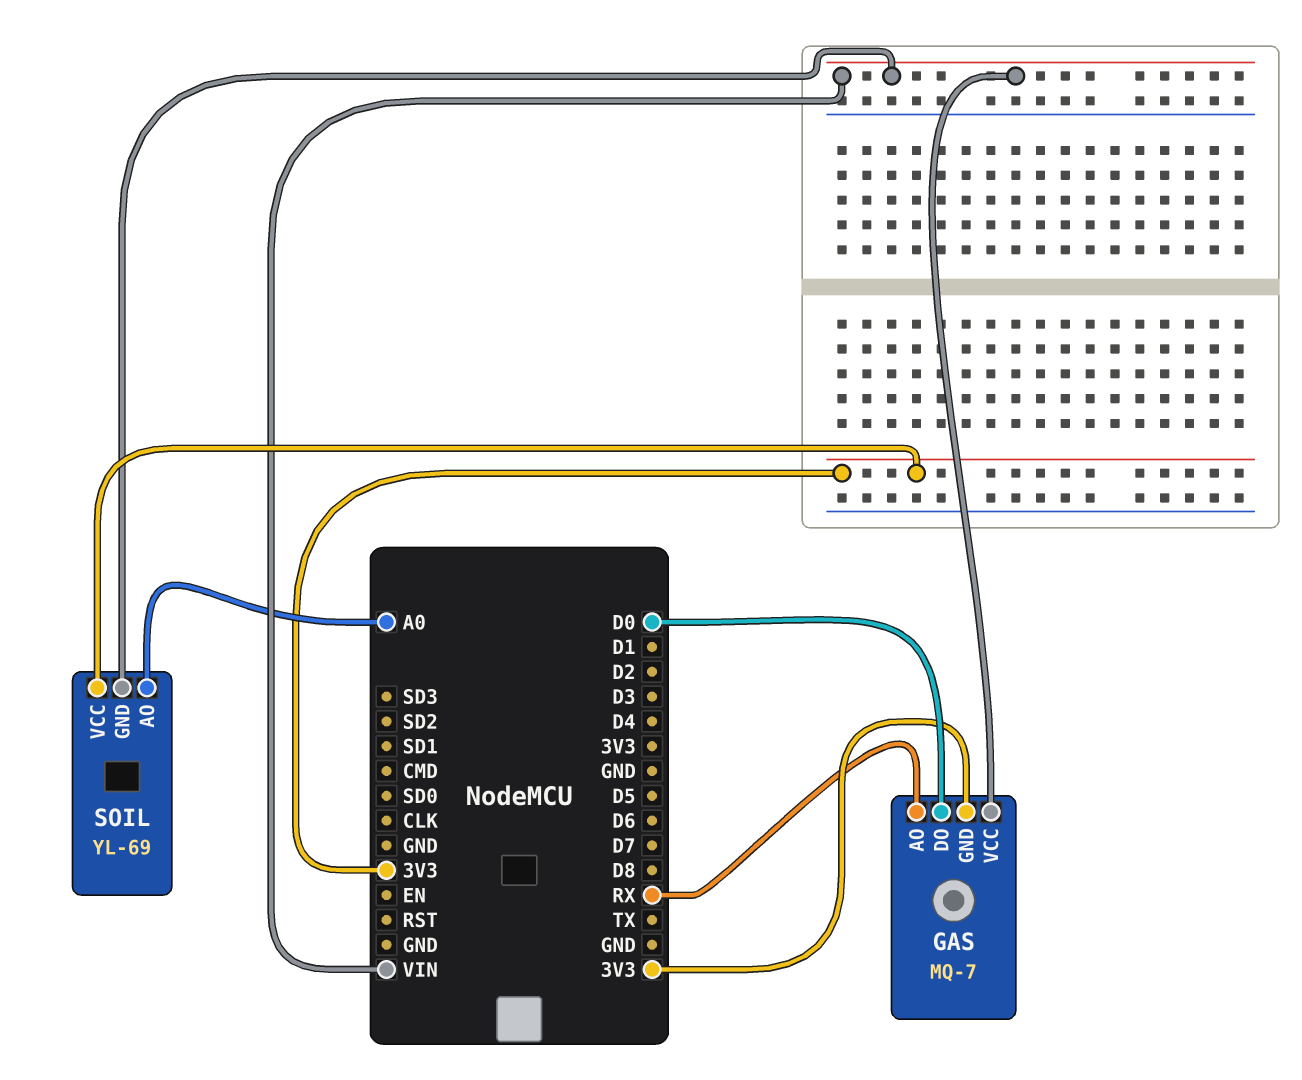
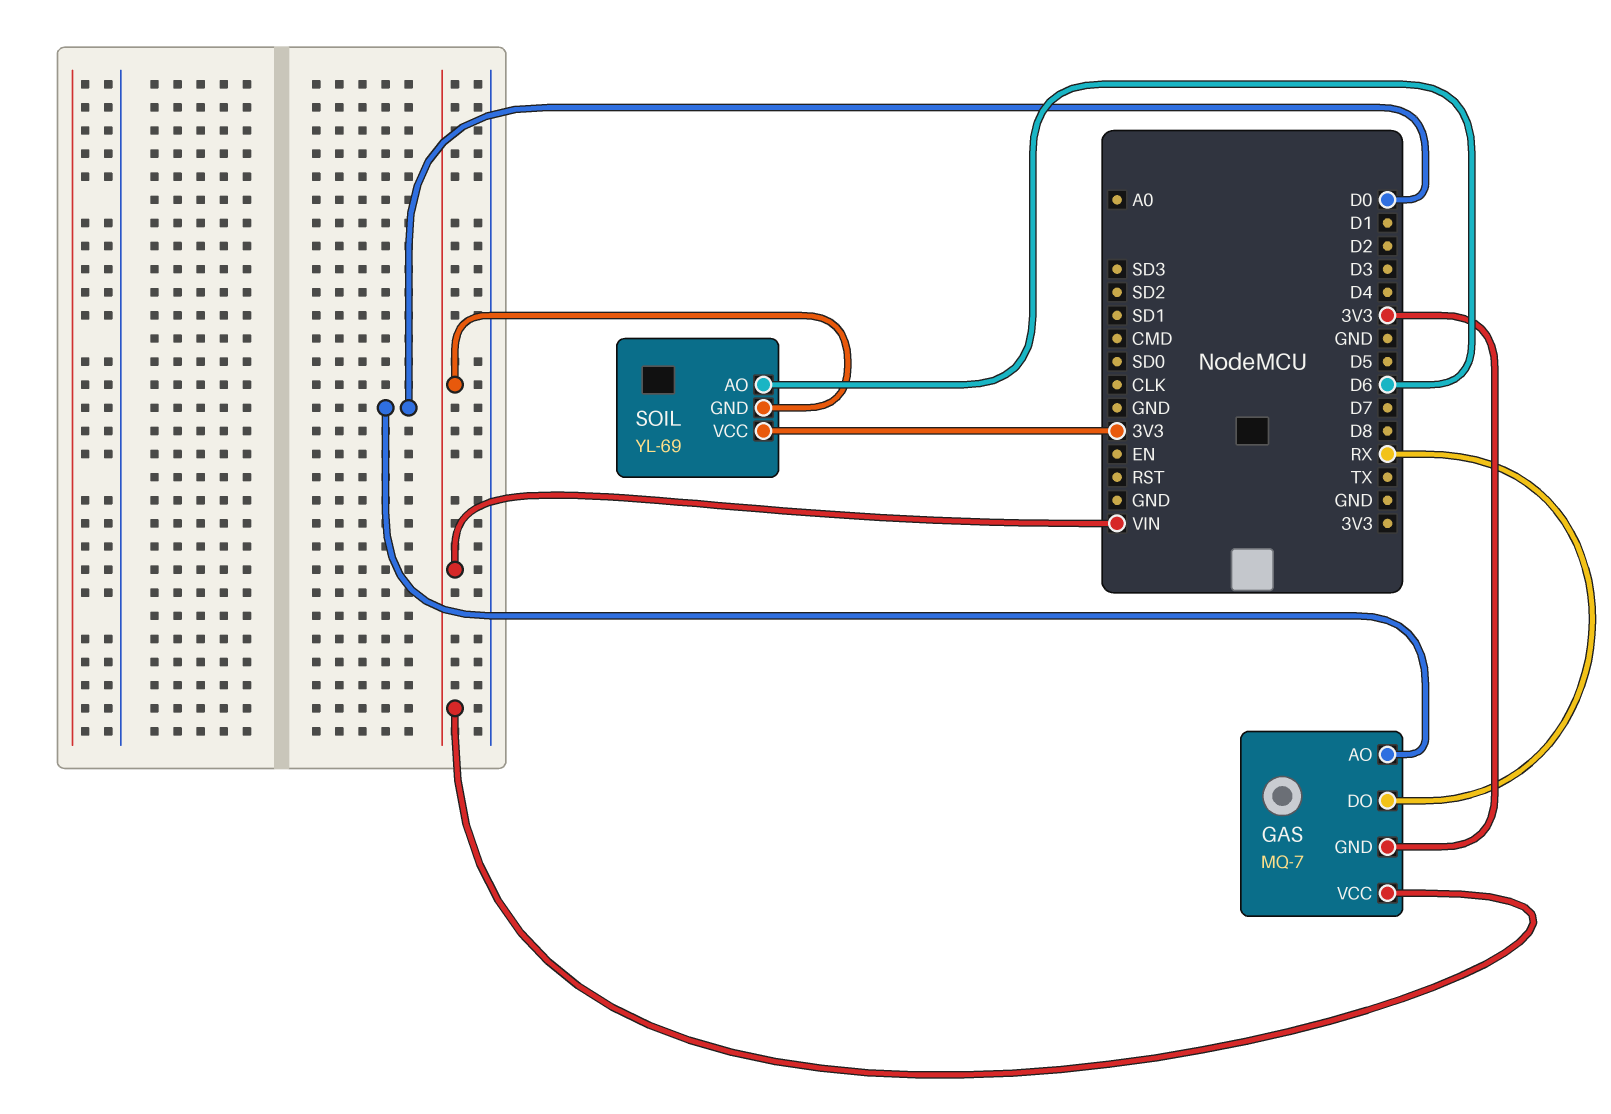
GAS pin AO: RX -> D0
GAS pin DO: D0 -> RX
SOIL pin AO: A0 -> D6

